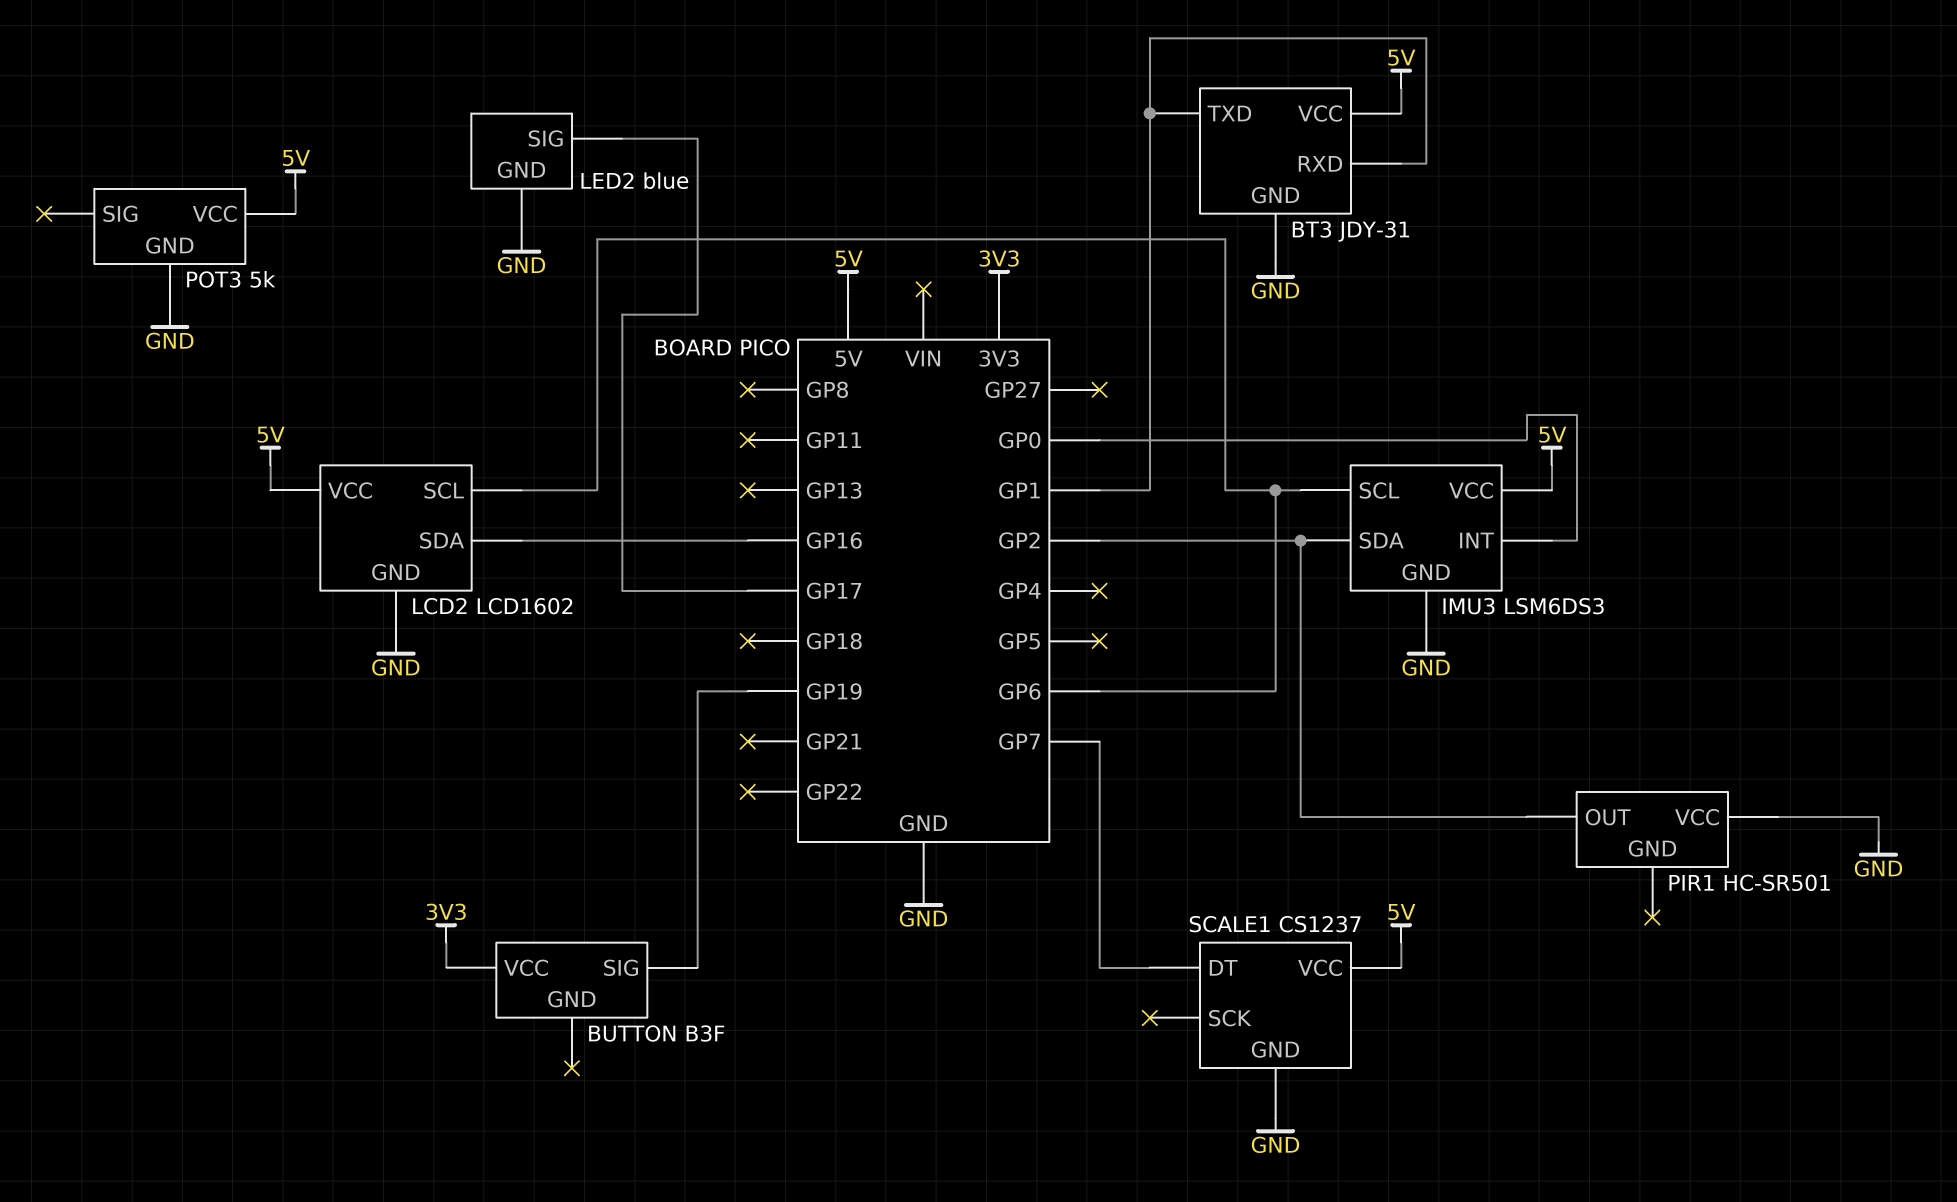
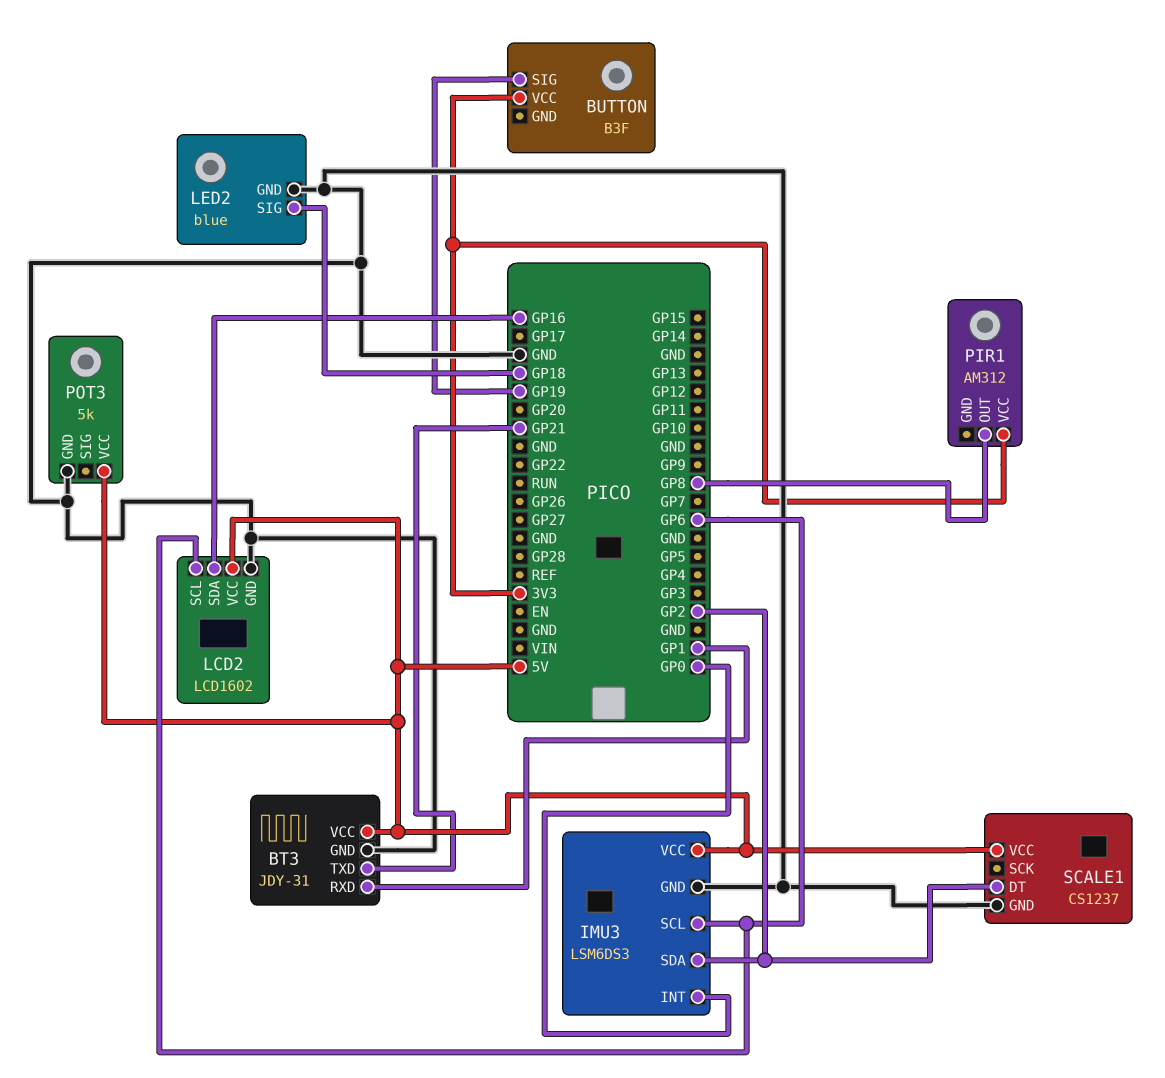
BT3 pin TXD: GP1 -> GP21
LED2 pin SIG: GP17 -> GP18
PIR1: HC-SR501 -> AM312
PIR1 pin OUT: GP2 -> GP8
PIR1 pin VCC: GND -> 3V3
SCALE1 pin DT: GP7 -> GP2

